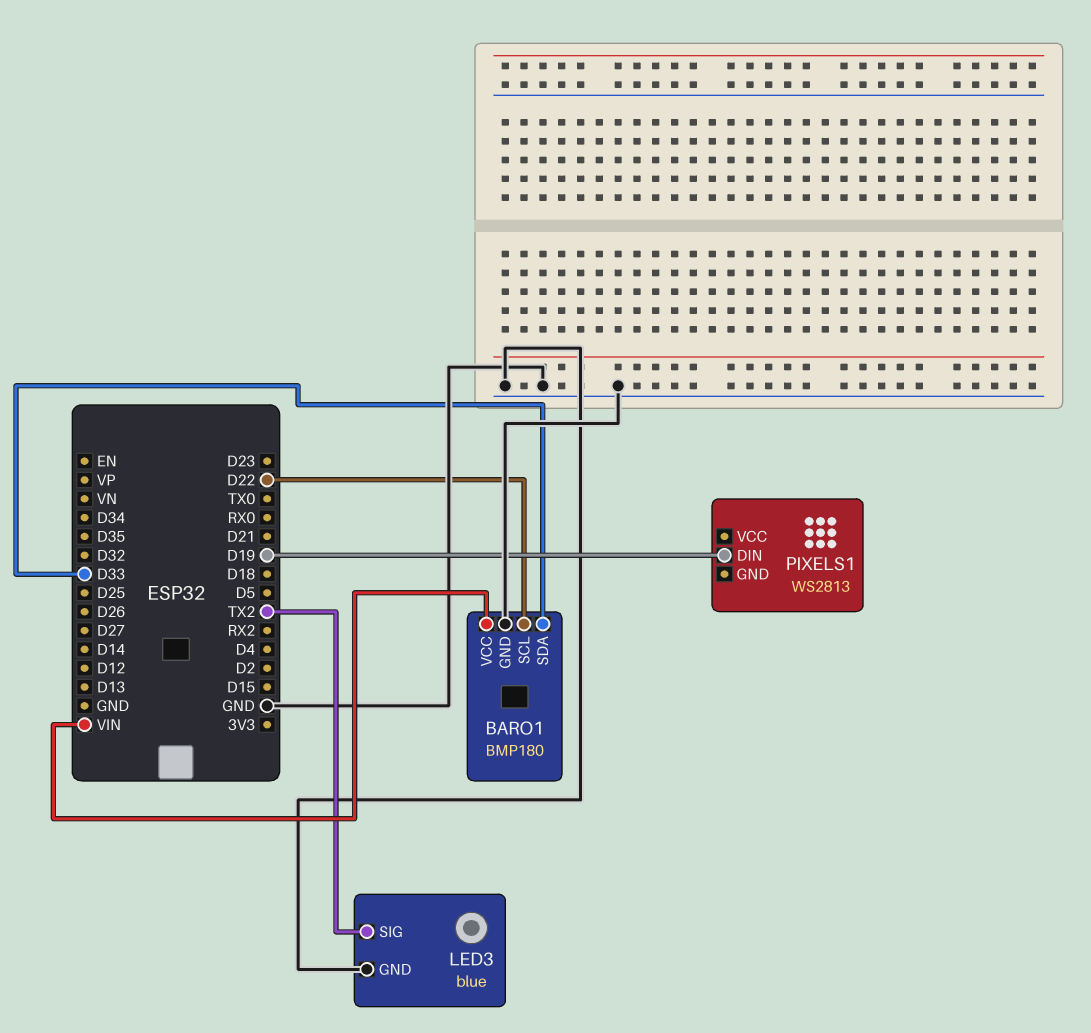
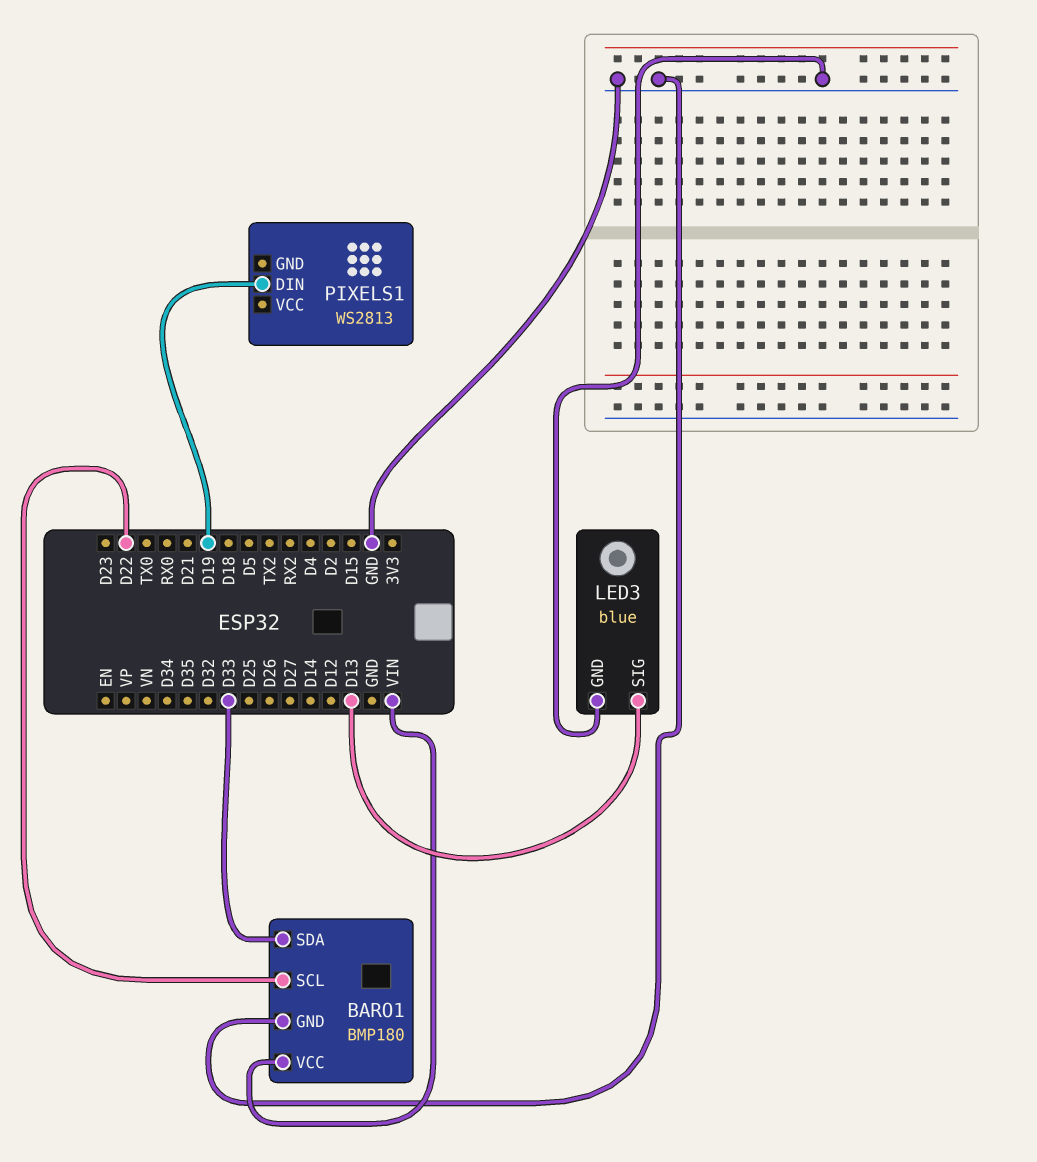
LED3 pin SIG: TX2 -> D13

